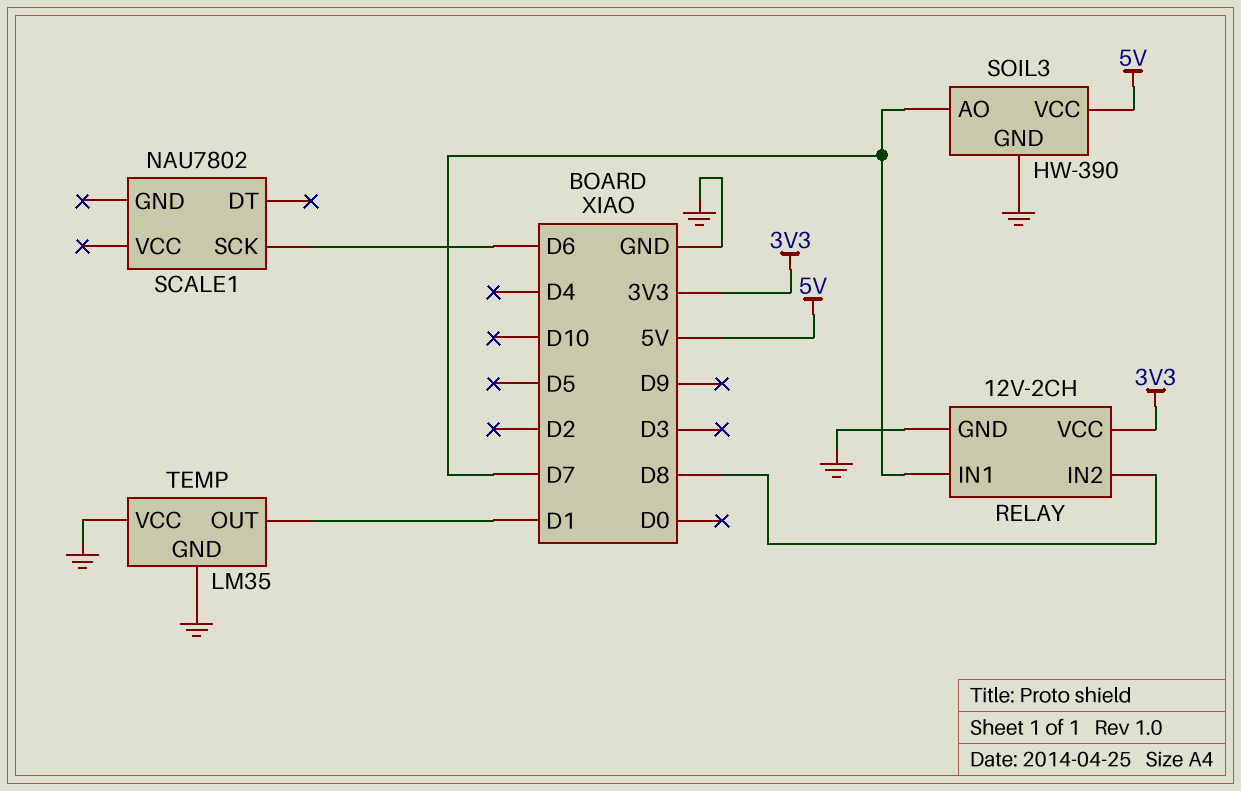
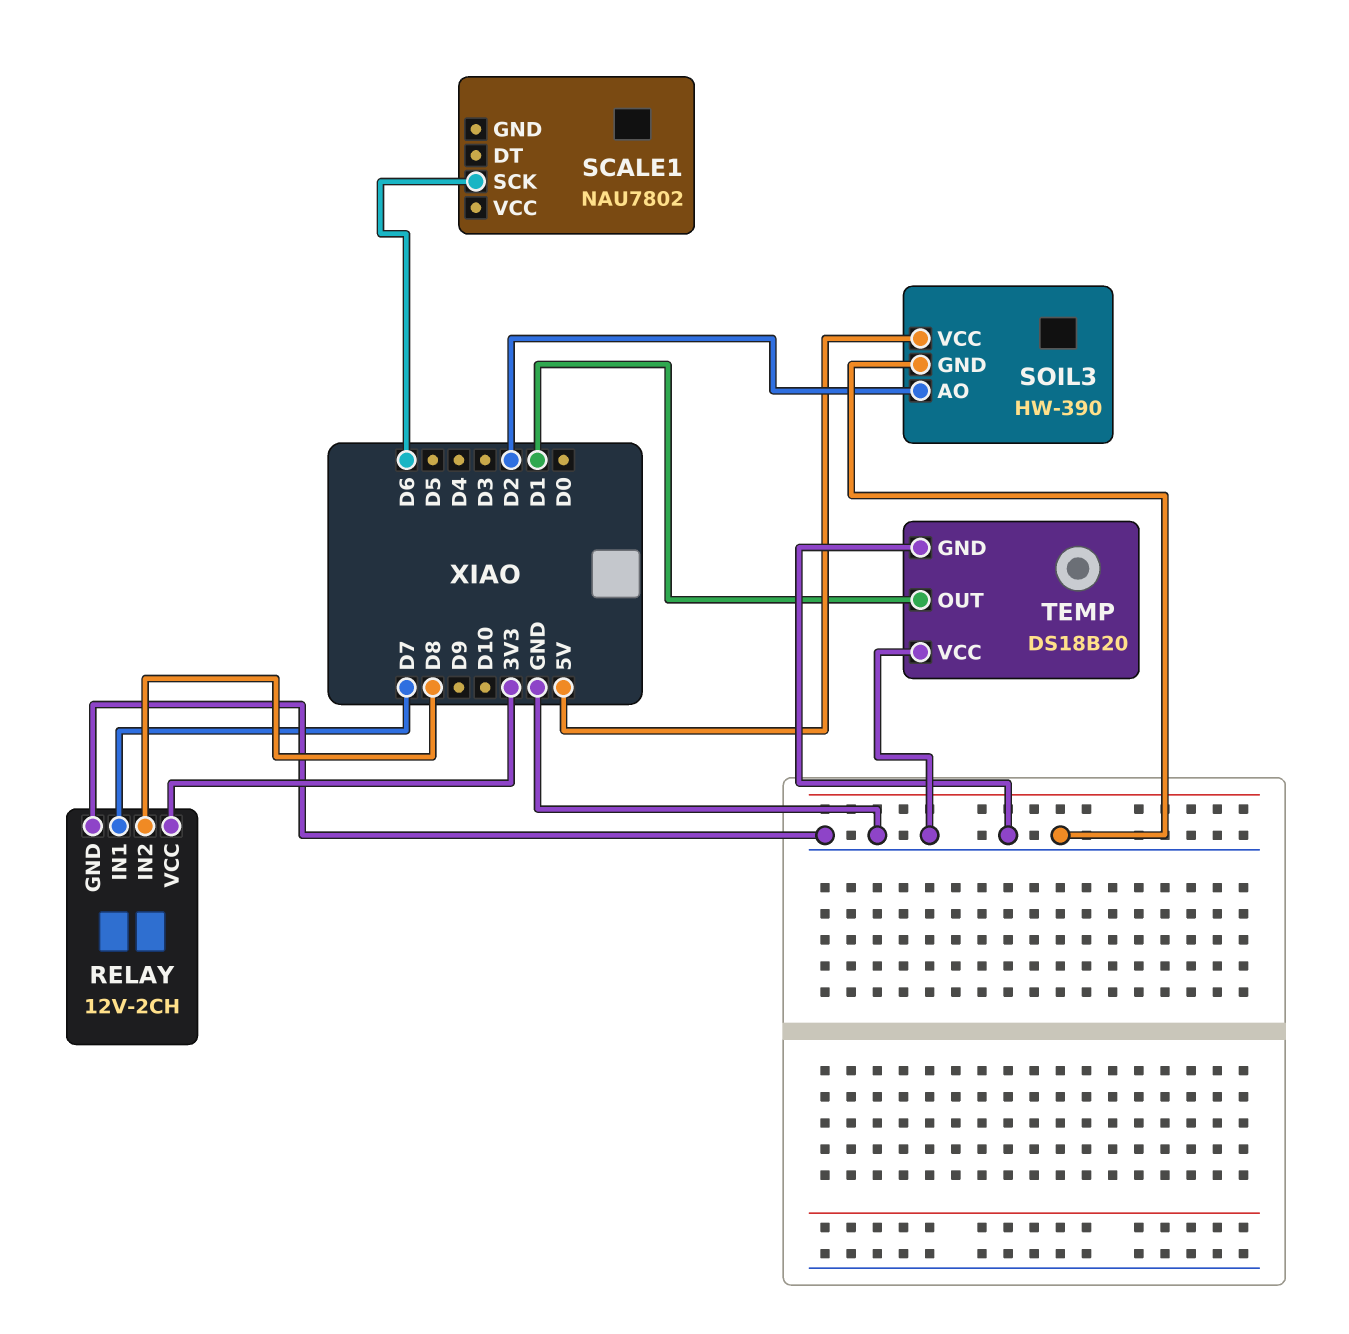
SOIL3 pin AO: D7 -> D2
TEMP: LM35 -> DS18B20

